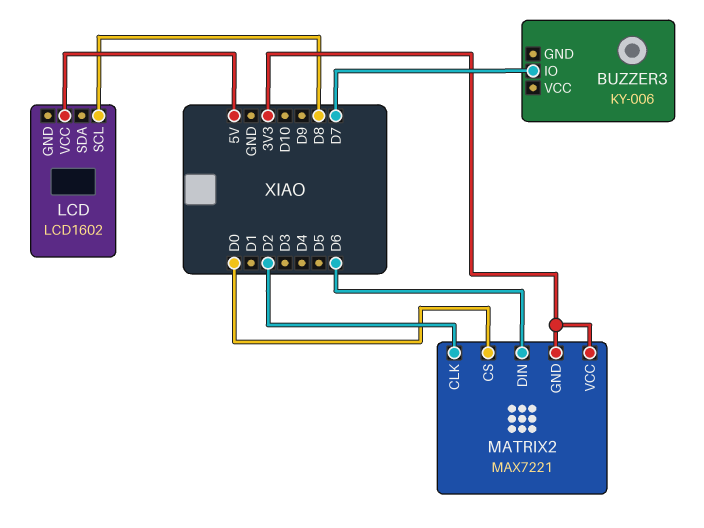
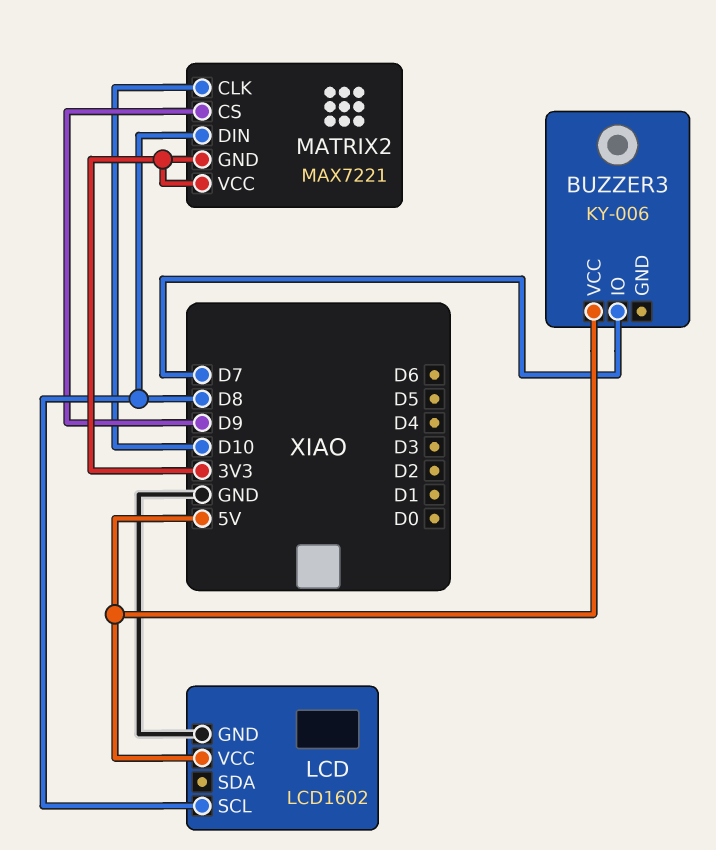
BUZZER3 pin VCC: none -> 5V
LCD pin GND: none -> GND
MATRIX2 pin CLK: D2 -> D10
MATRIX2 pin CS: D0 -> D9
MATRIX2 pin DIN: D6 -> D8

